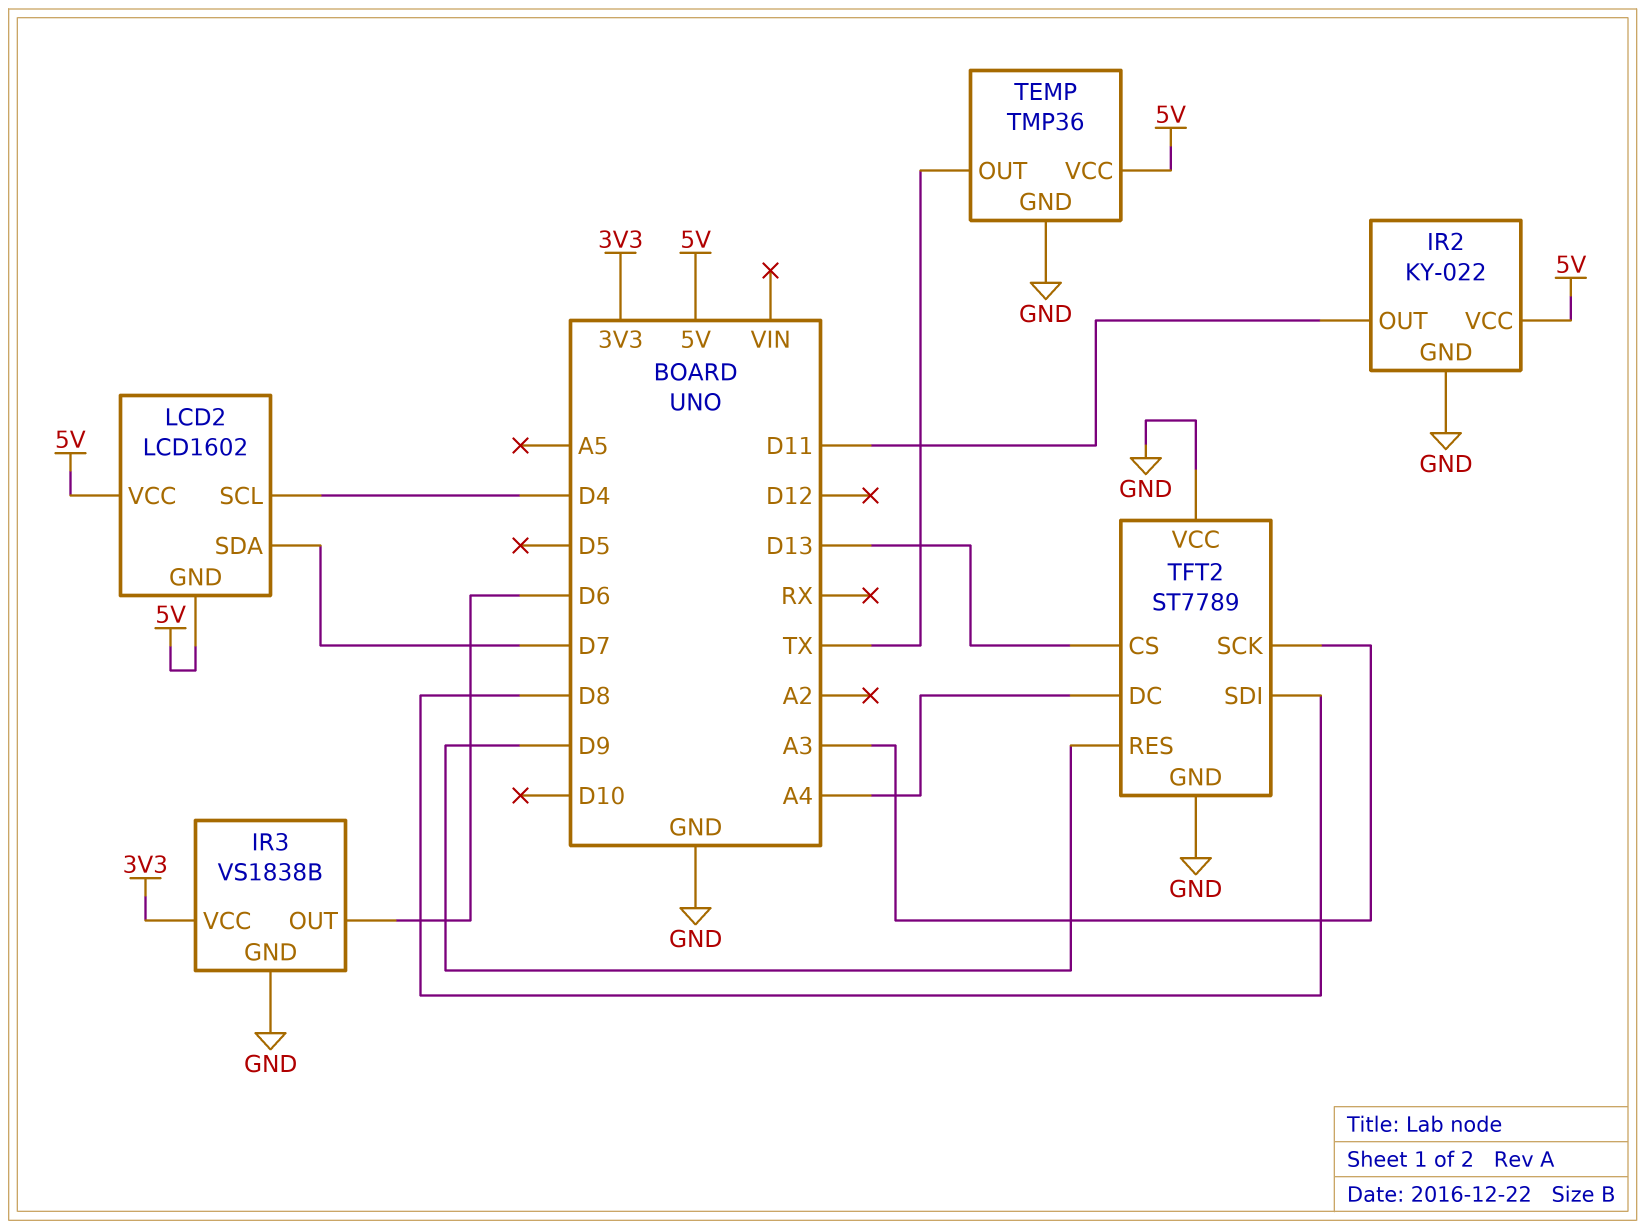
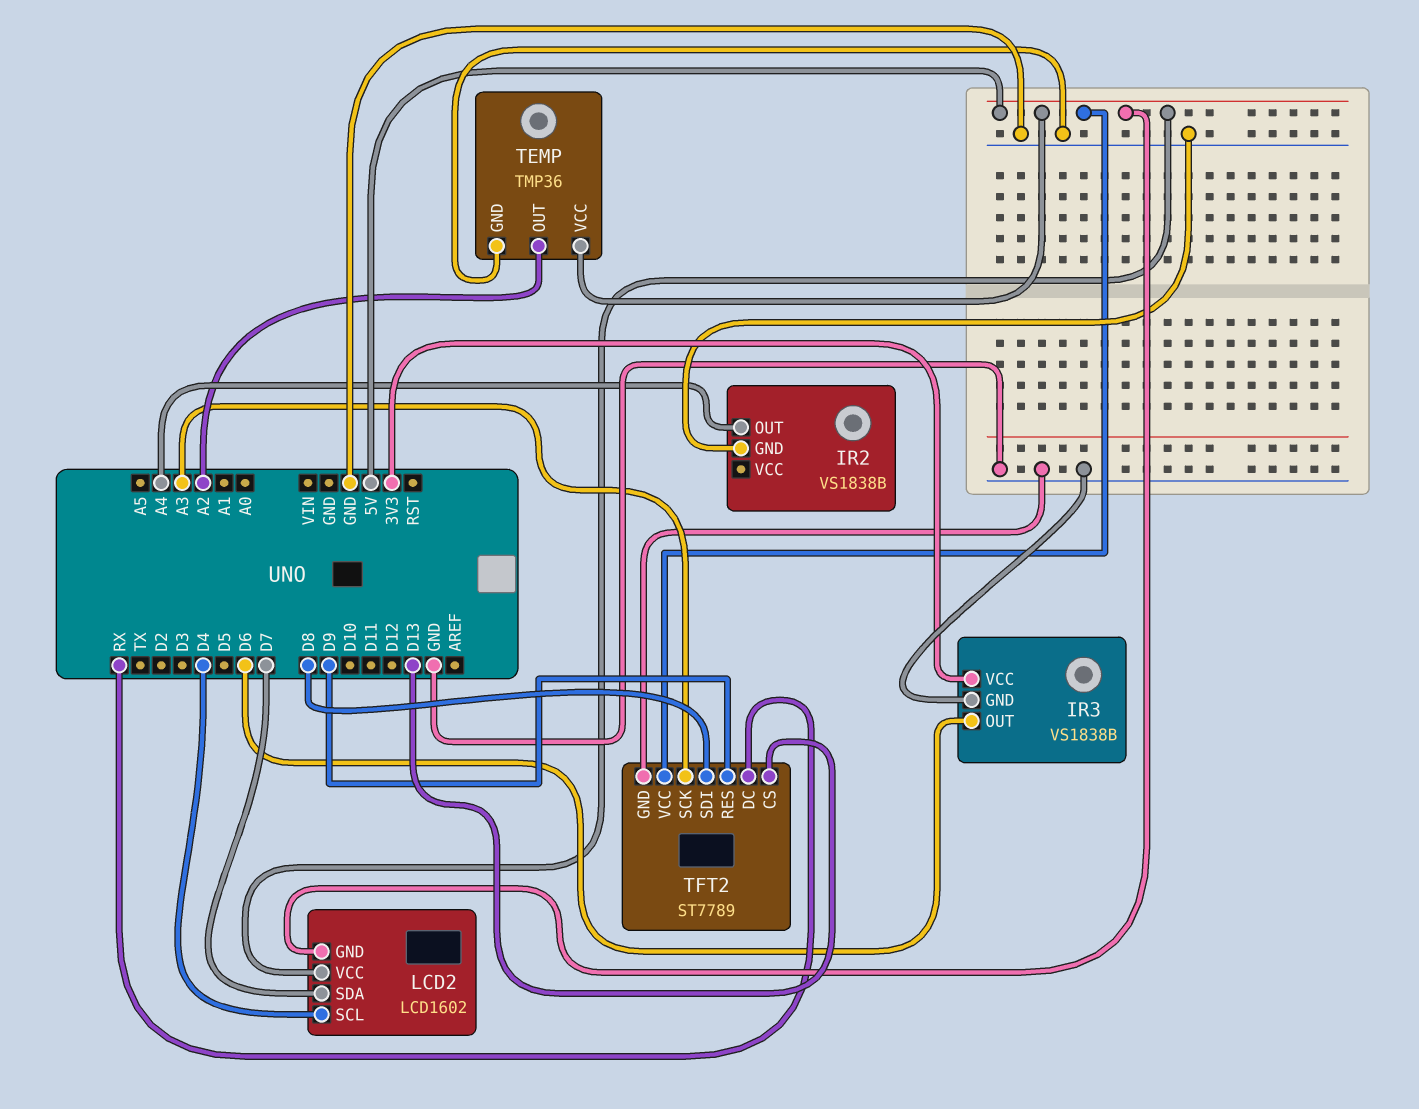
IR2: KY-022 -> VS1838B
IR2 pin OUT: D11 -> A4
IR2 pin VCC: 5V -> none
TEMP pin OUT: TX -> A2
TFT2 pin DC: A4 -> RX
TFT2 pin VCC: GND -> 5V

